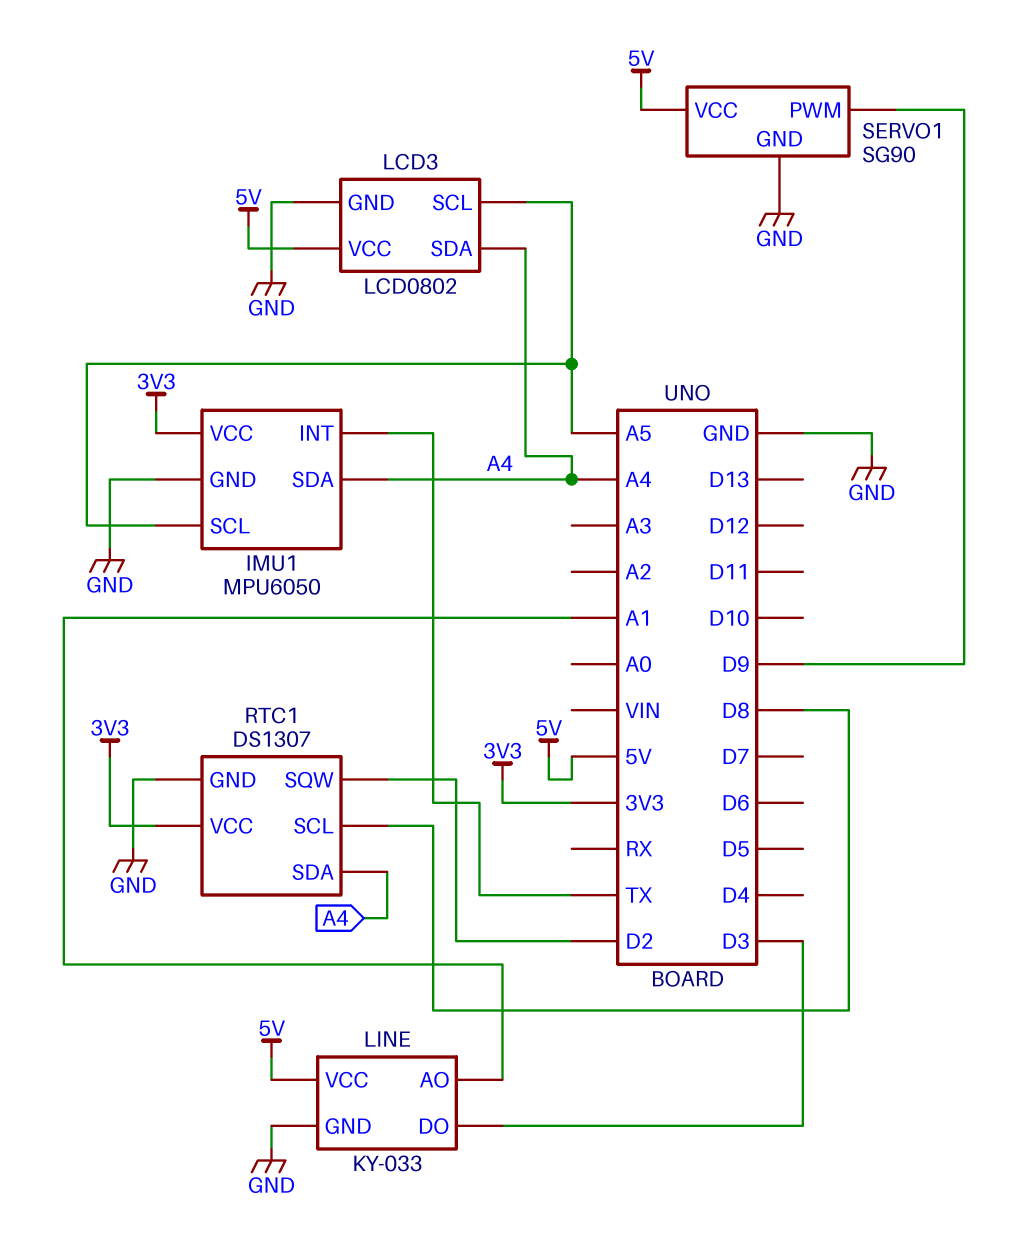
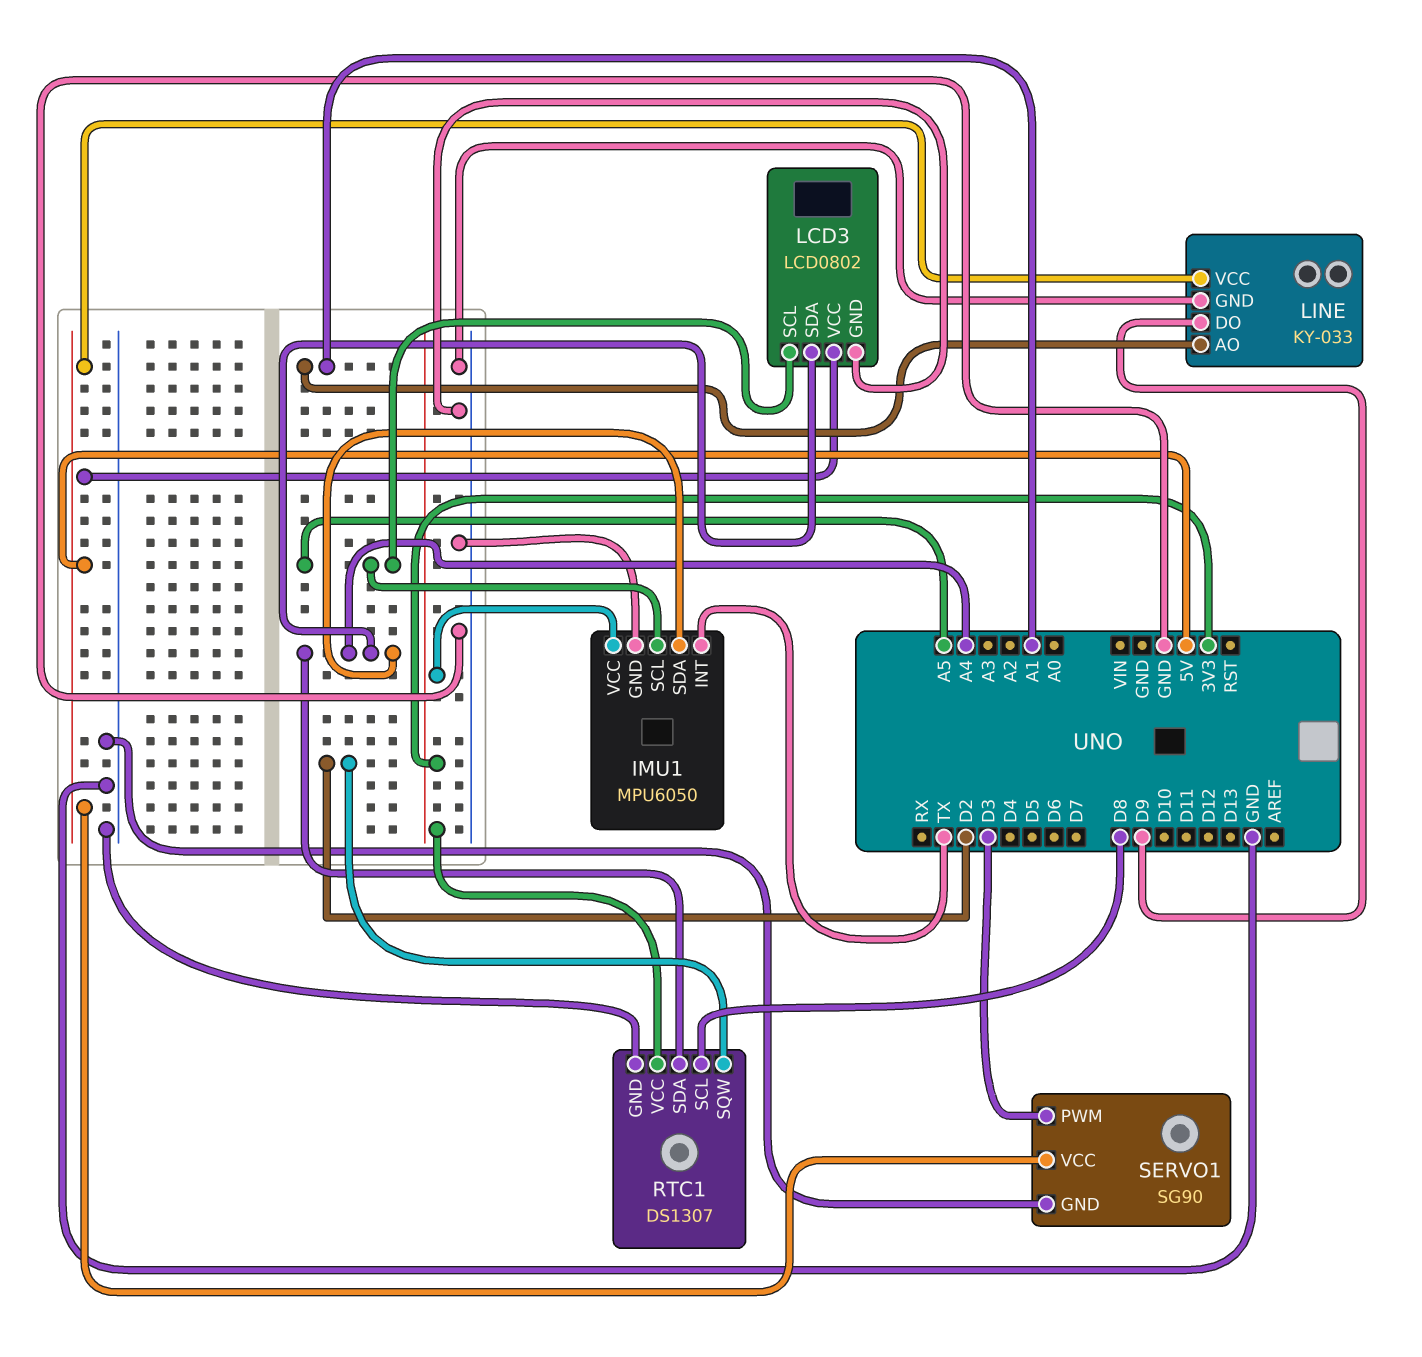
LINE pin DO: D3 -> D9
SERVO1 pin PWM: D9 -> D3

